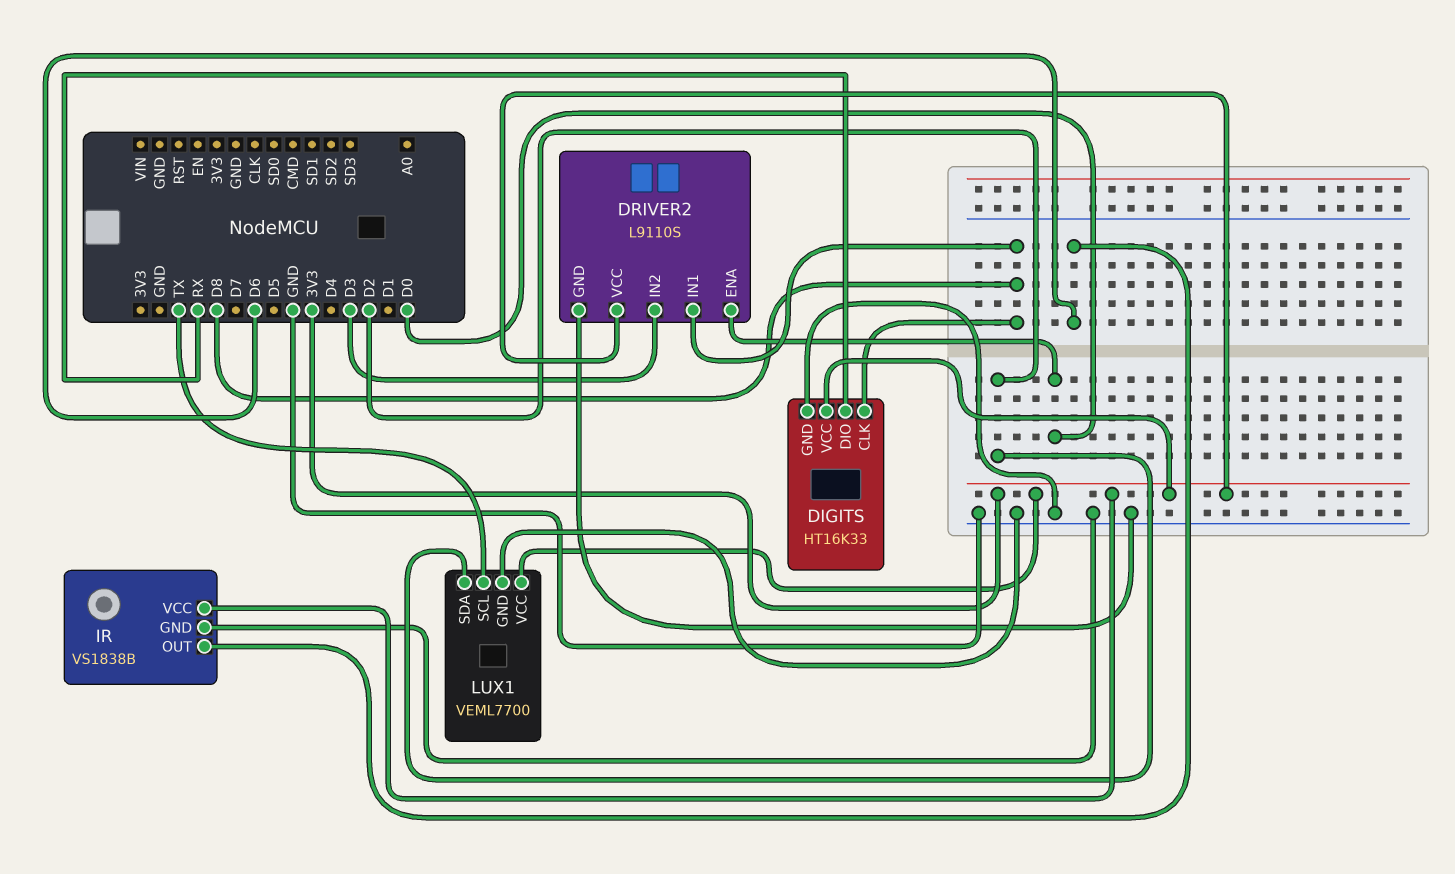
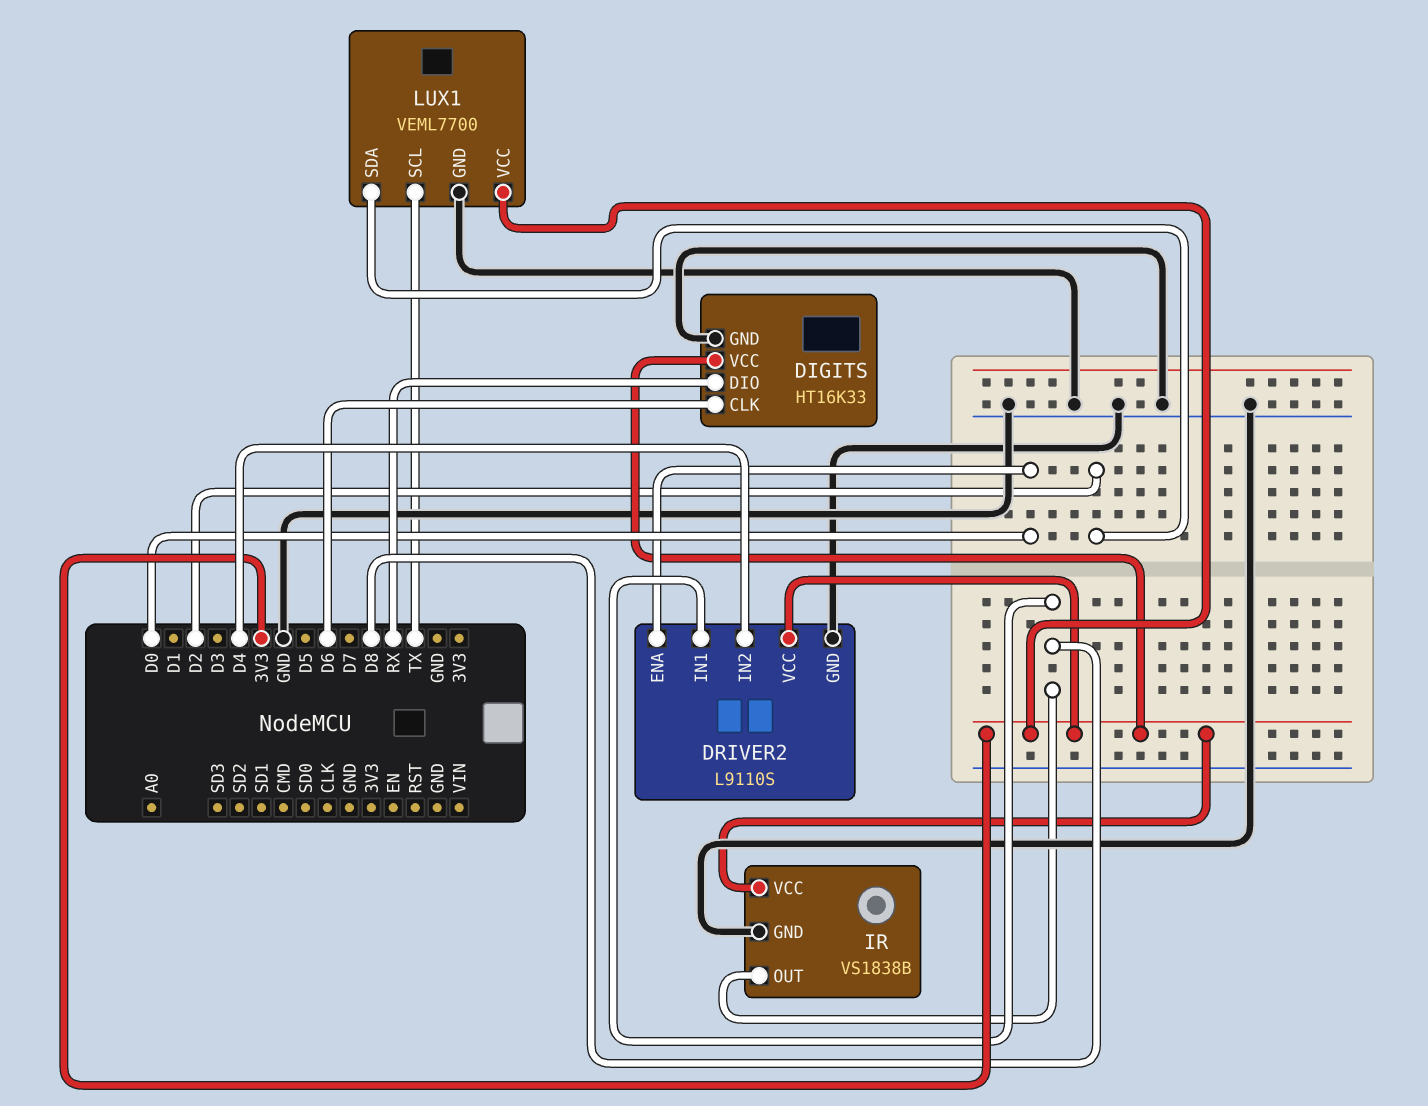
DIGITS pin CLK: D8 -> D6
DRIVER2 pin IN2: D3 -> D4
IR pin OUT: D6 -> D8

